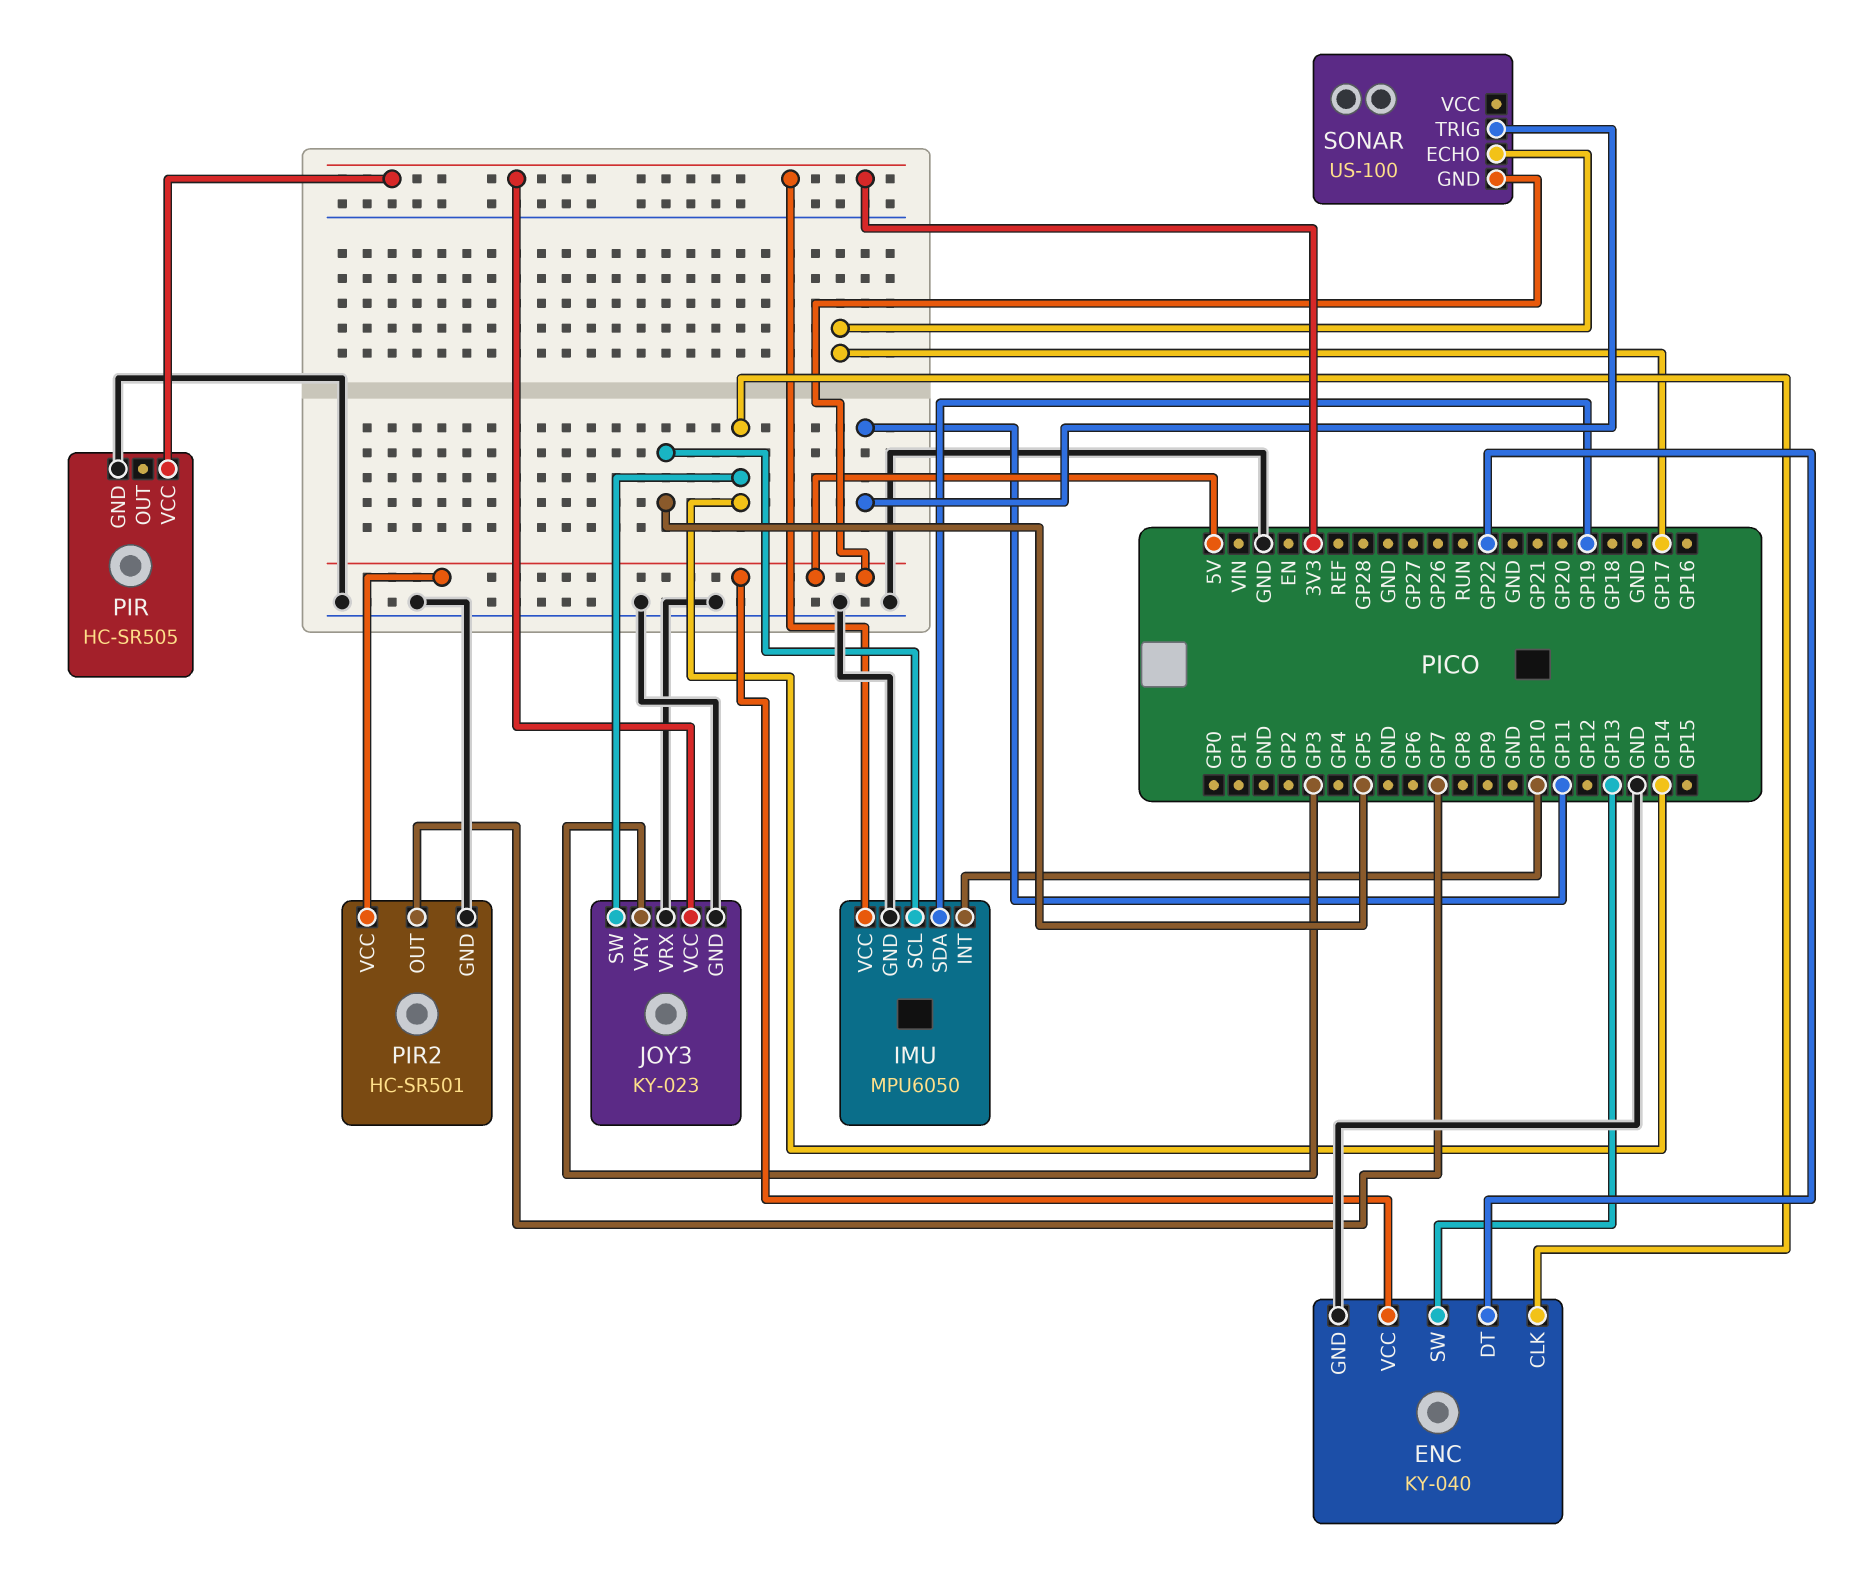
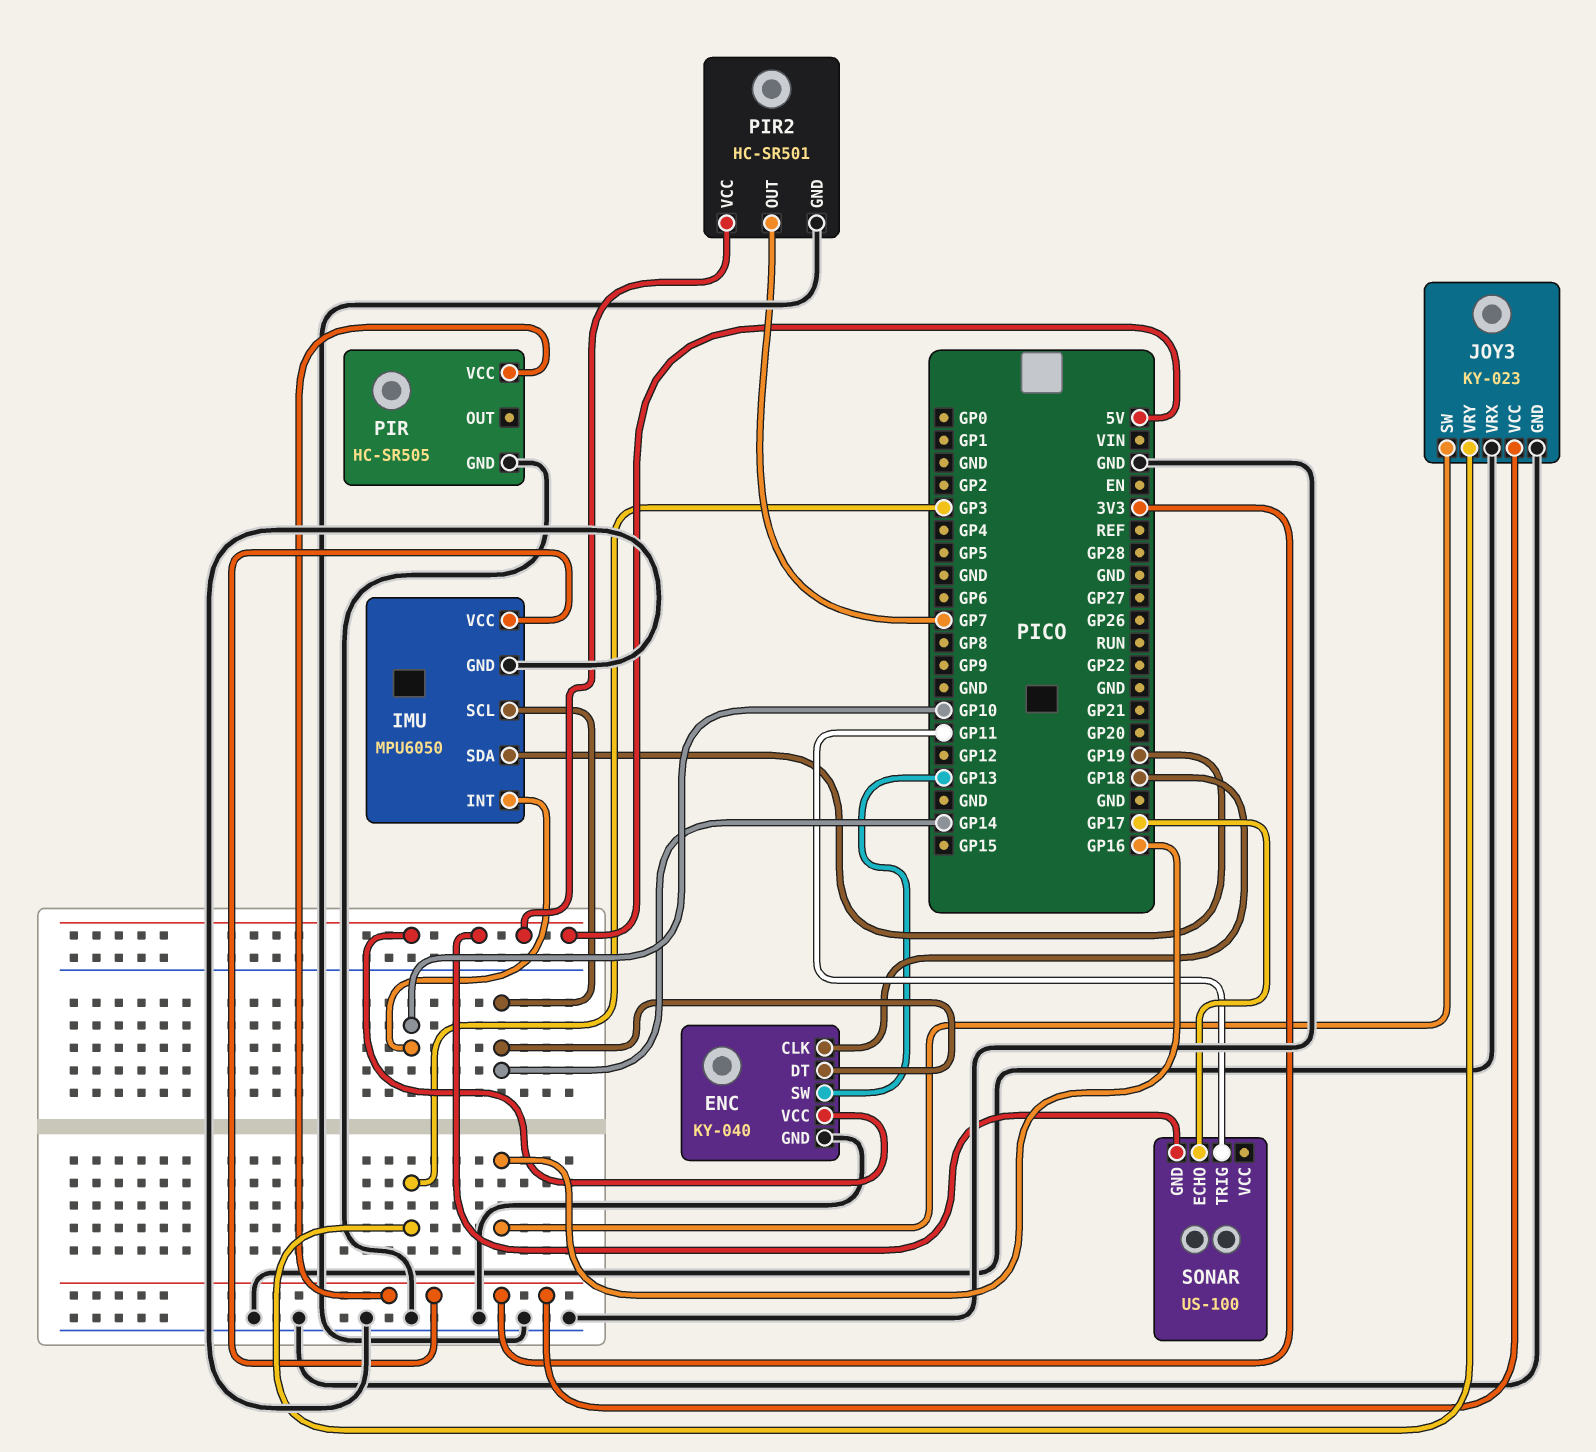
ENC pin CLK: GP14 -> GP18
ENC pin DT: GP22 -> GP14
IMU pin SCL: GP5 -> GP14
JOY3 pin SW: GP14 -> GP16

